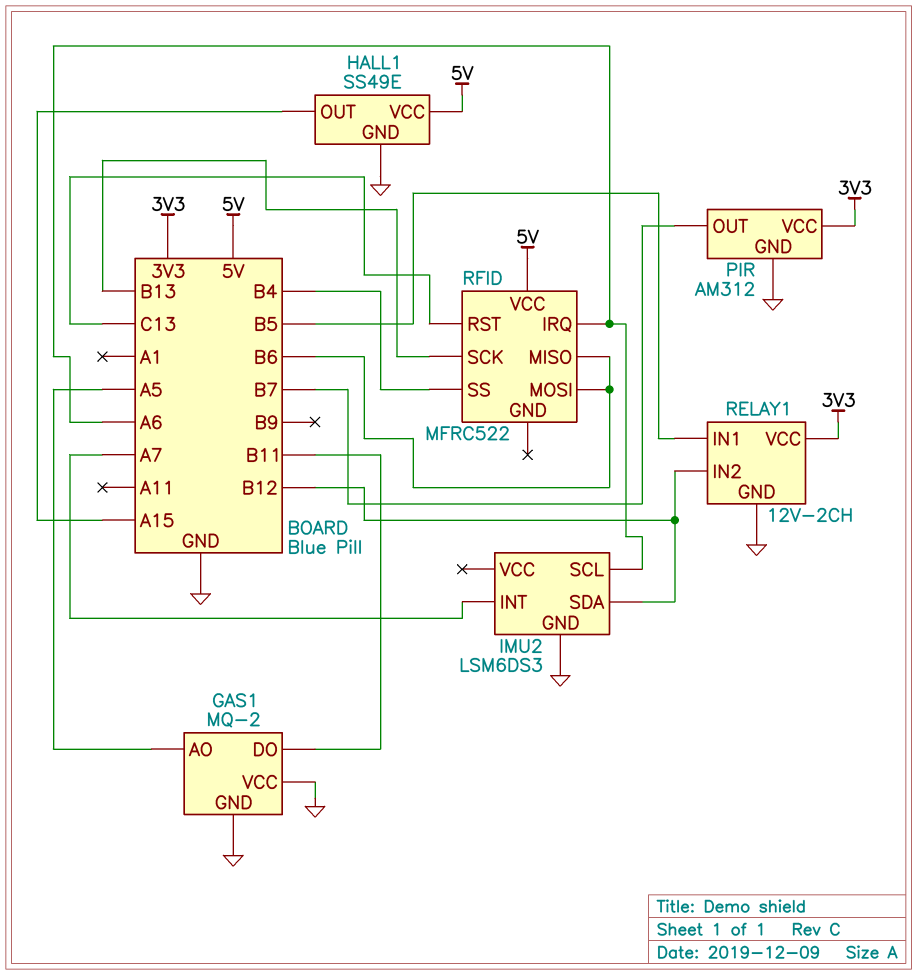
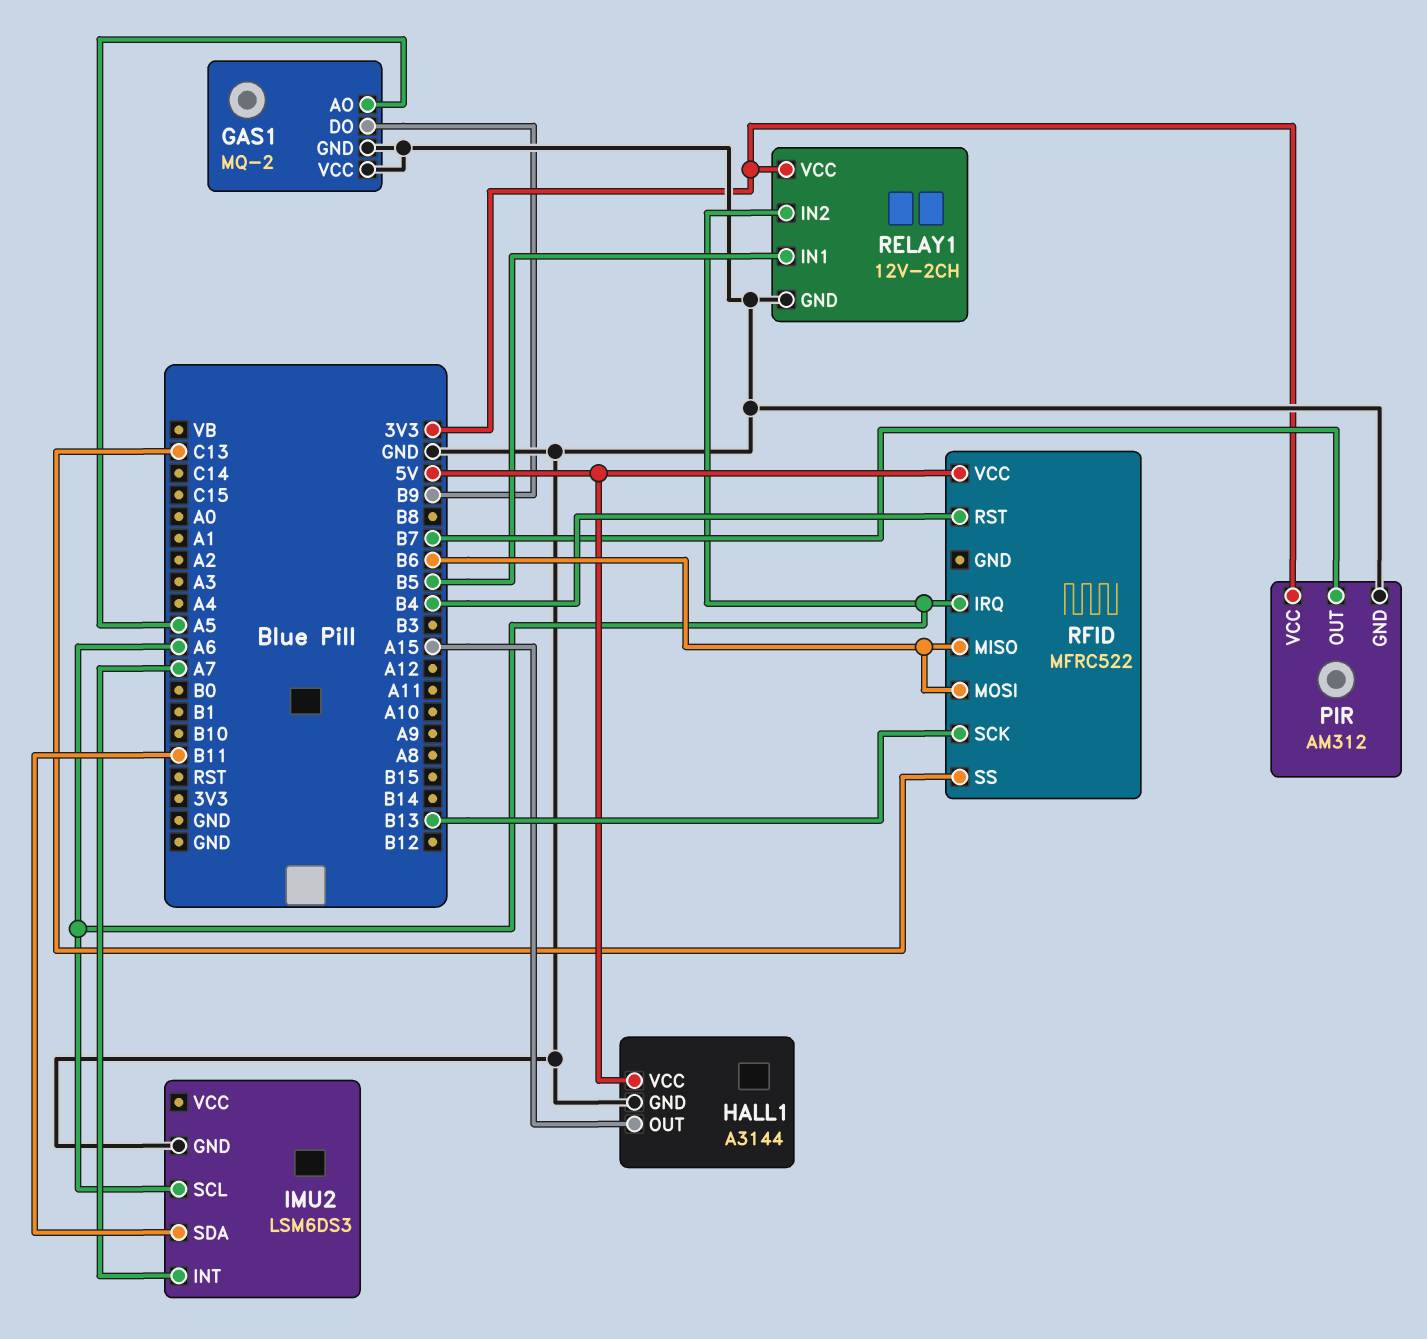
GAS1 pin DO: B11 -> B9
HALL1: SS49E -> A3144
IMU2 pin SDA: B12 -> B11
RELAY1 pin IN2: B12 -> A6
RFID pin RST: C13 -> B4
RFID pin SS: B4 -> C13

